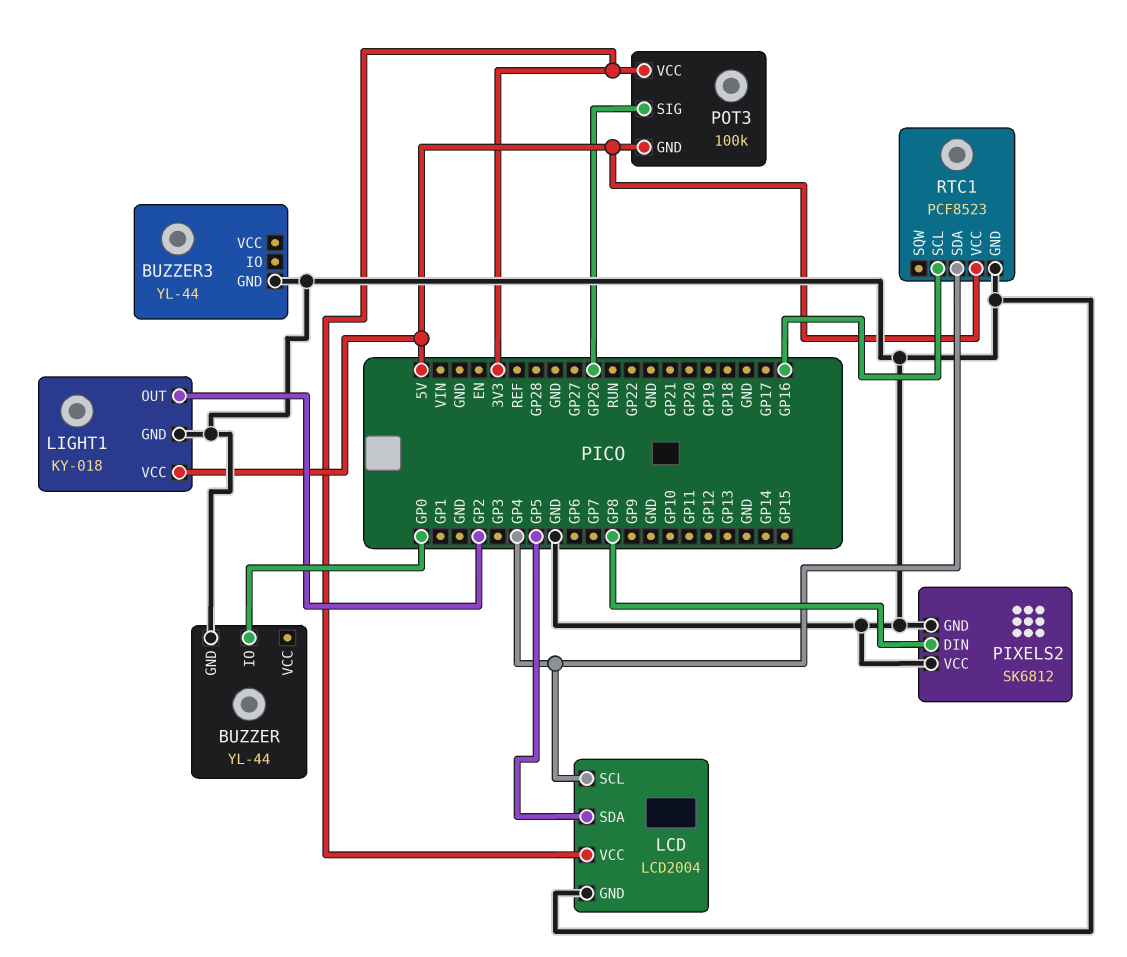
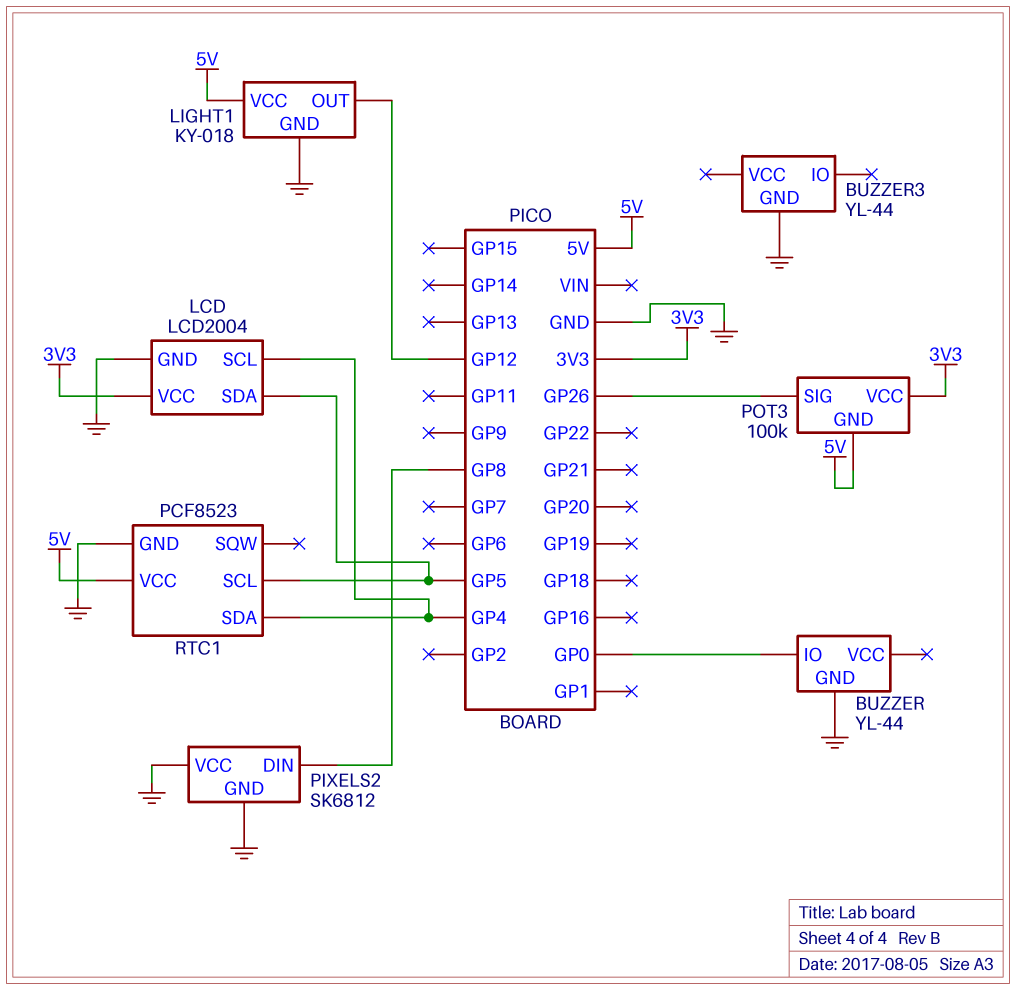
LIGHT1 pin OUT: GP2 -> GP12
RTC1 pin SCL: GP16 -> GP5

